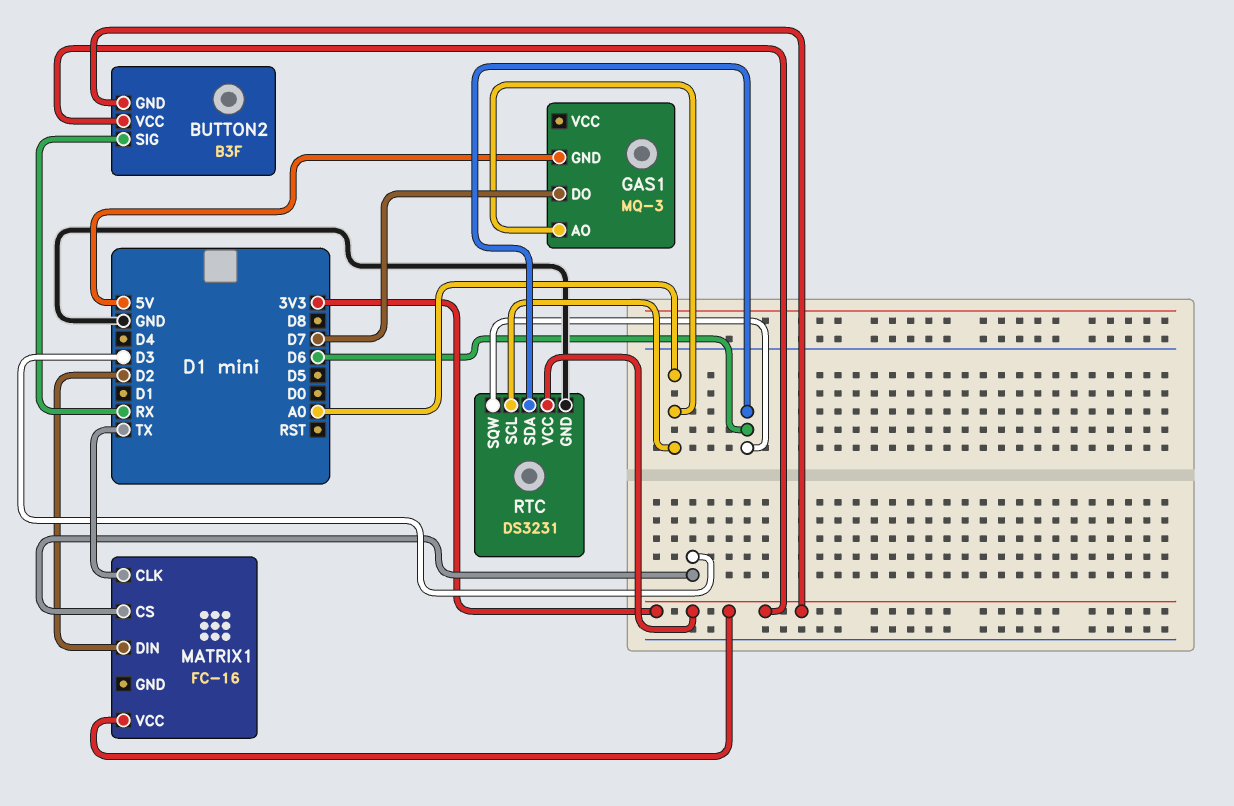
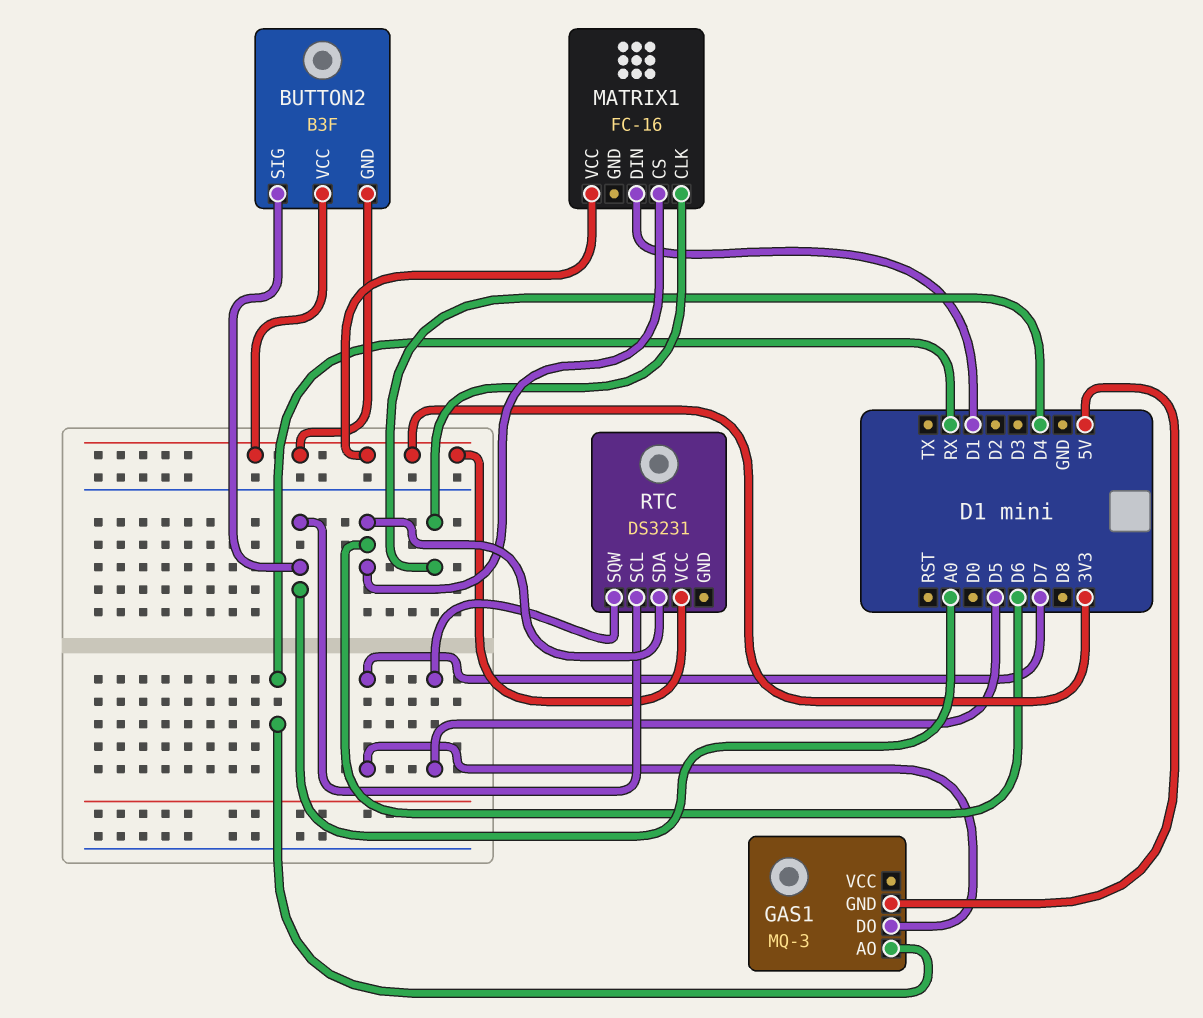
BUTTON2 pin SIG: RX -> A0
GAS1 pin AO: A0 -> RX
MATRIX1 pin CLK: TX -> D4
MATRIX1 pin CS: D3 -> D6
MATRIX1 pin DIN: D2 -> D1
RTC pin GND: GND -> none
RTC pin SQW: D6 -> D5

